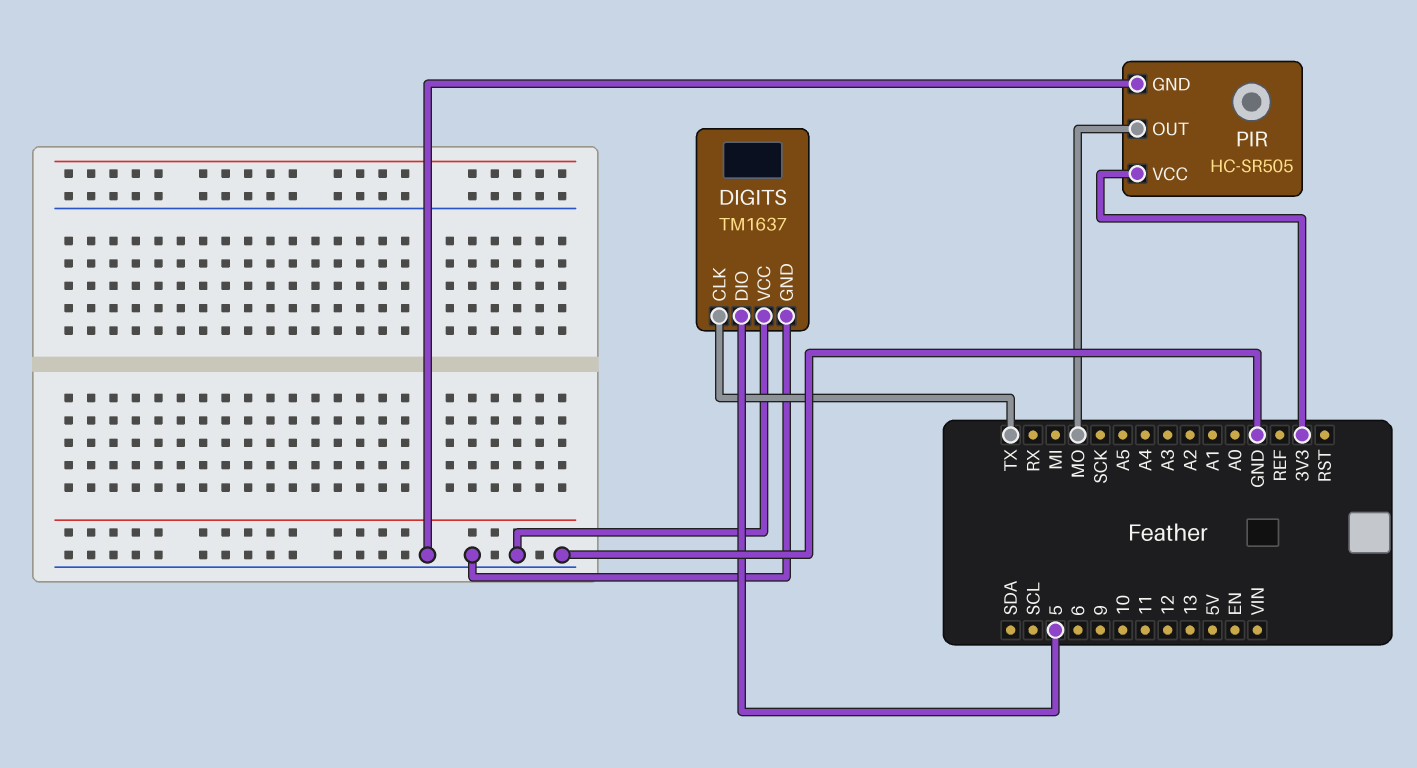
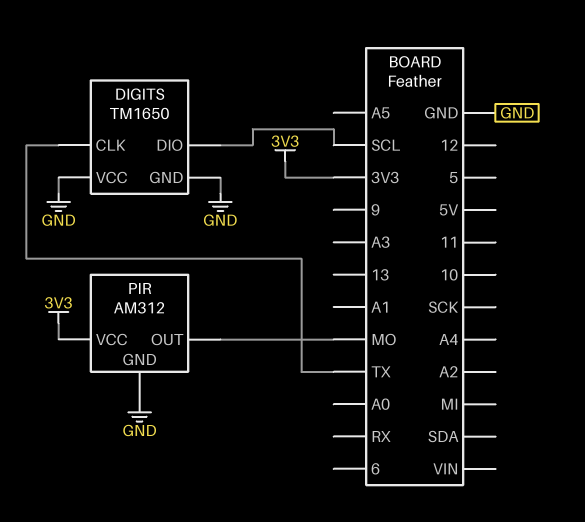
DIGITS: TM1637 -> TM1650
DIGITS pin DIO: 5 -> SCL
PIR: HC-SR505 -> AM312

